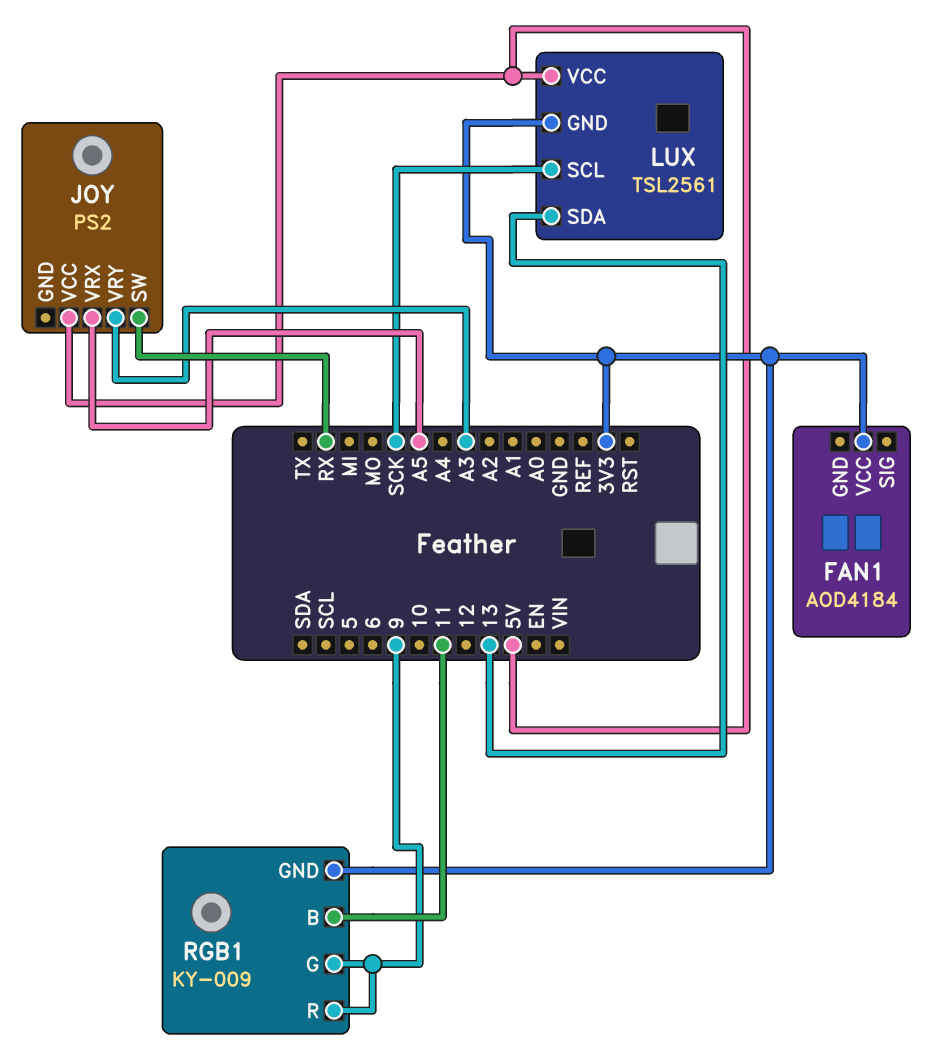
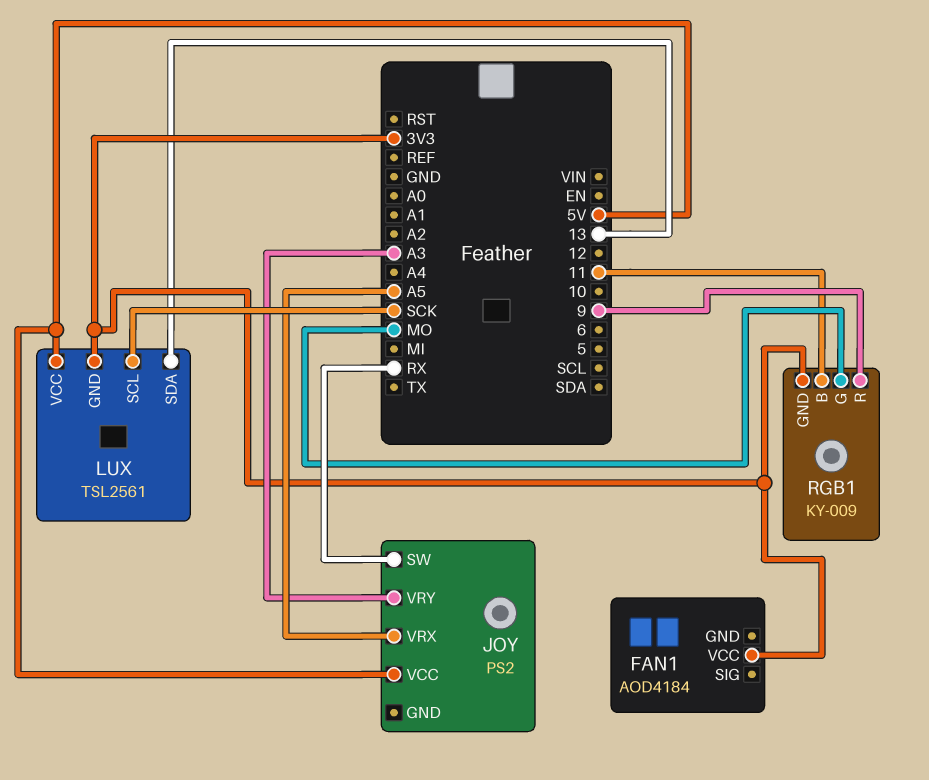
RGB1 pin G: 9 -> MO

